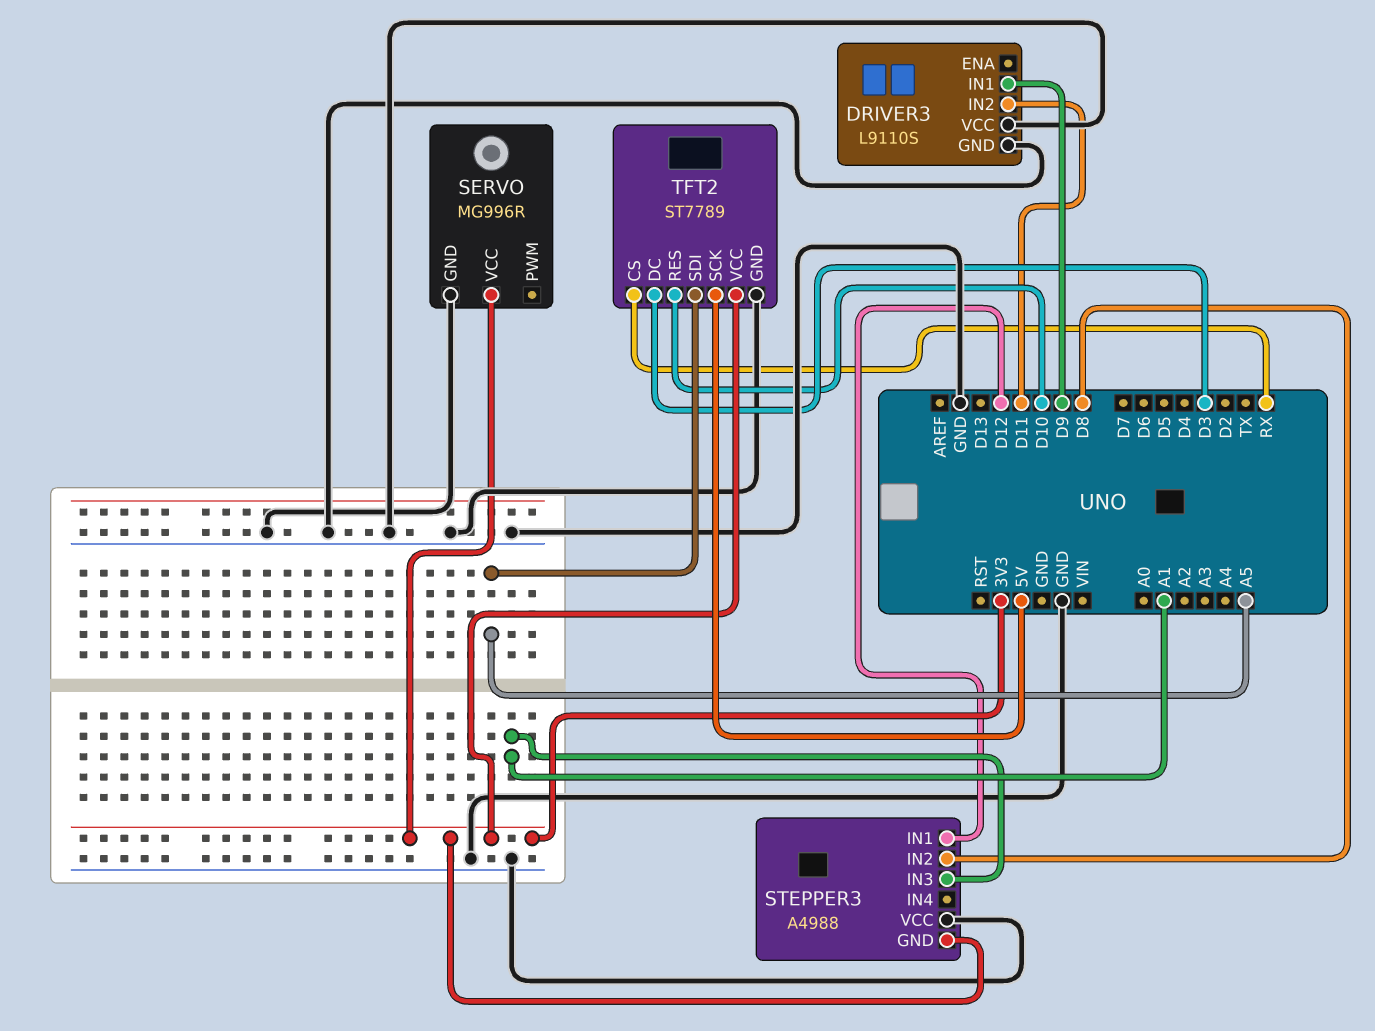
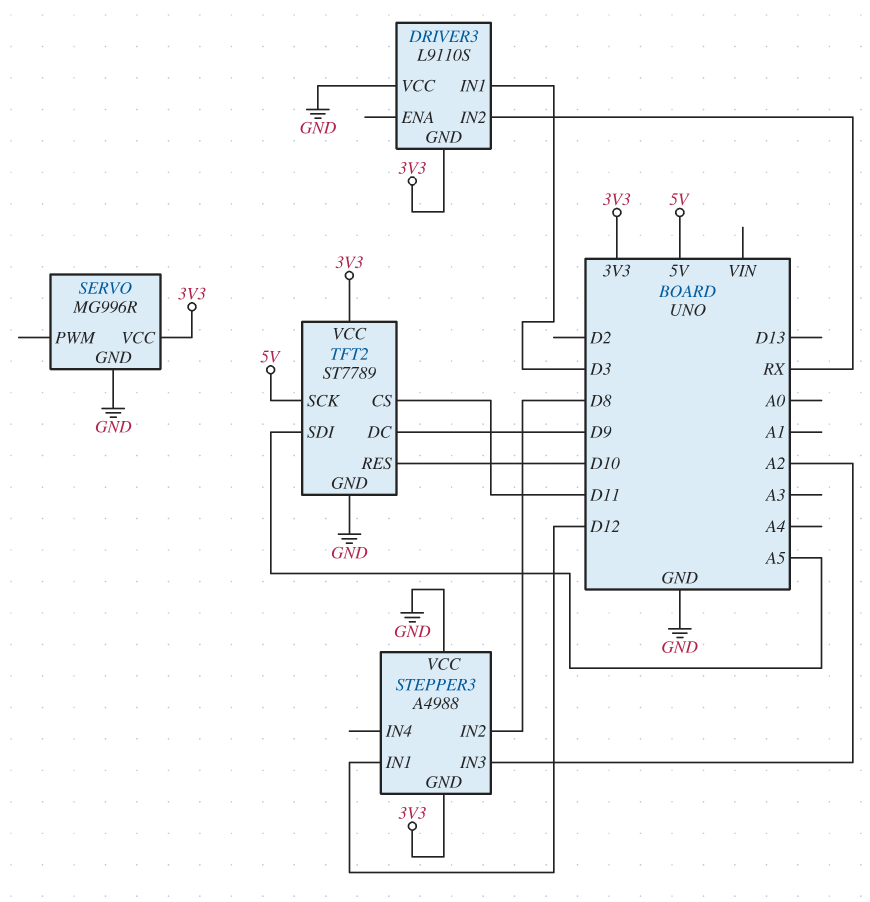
DRIVER3 pin GND: GND -> 3V3
DRIVER3 pin IN1: D9 -> D3
DRIVER3 pin IN2: D11 -> RX
STEPPER3 pin IN3: A1 -> A2
TFT2 pin CS: RX -> D11
TFT2 pin DC: D3 -> D9

